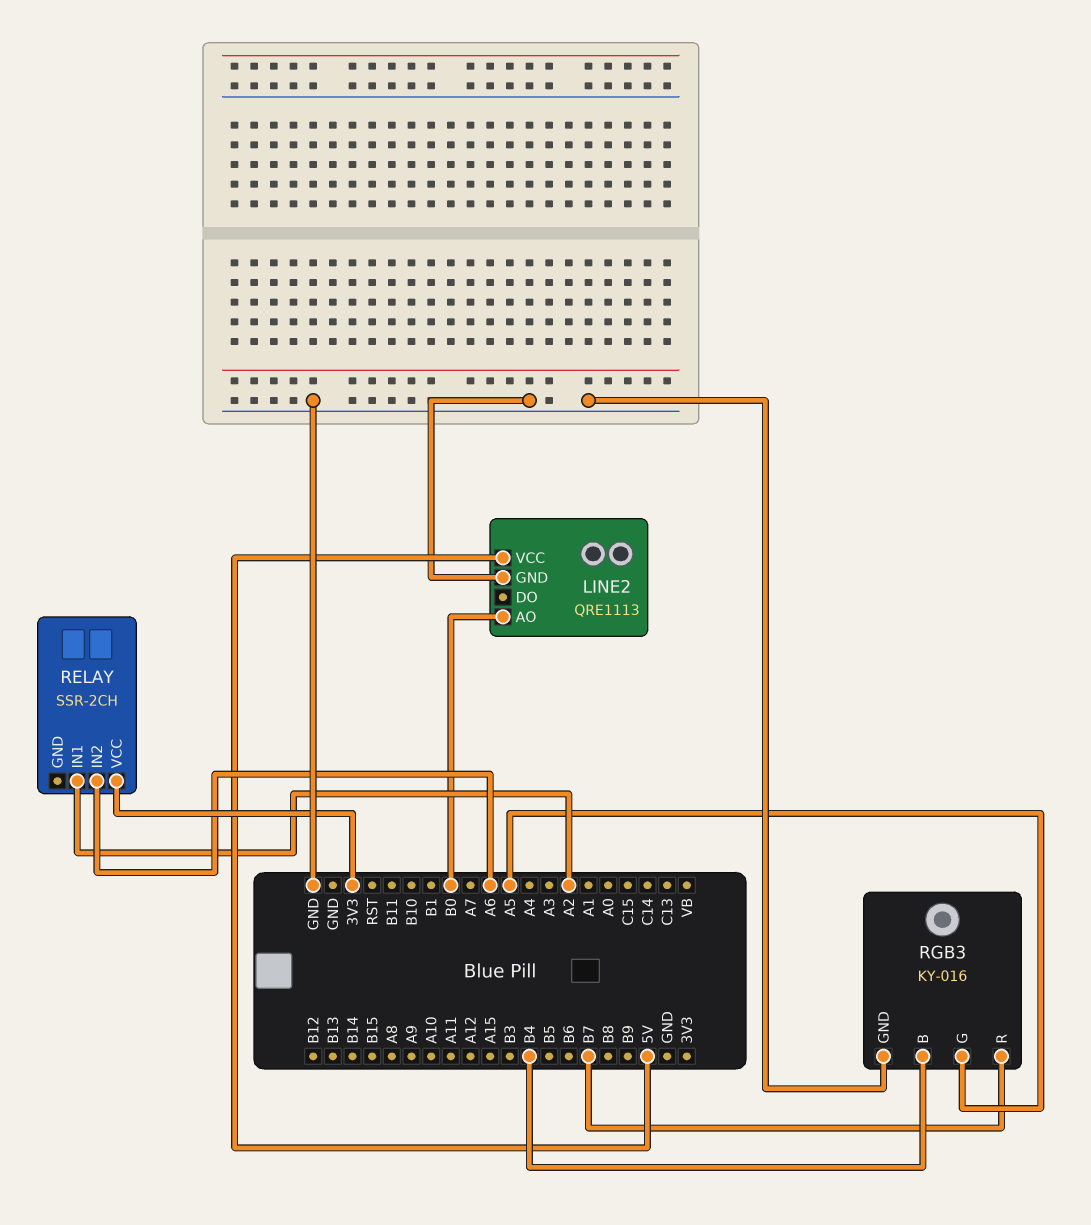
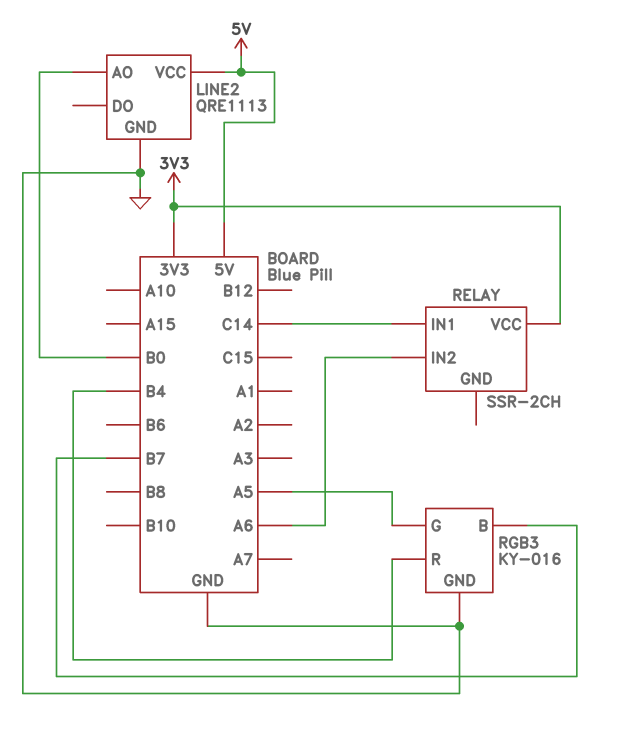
RELAY pin IN1: A2 -> C14
RGB3 pin B: B4 -> B7
RGB3 pin R: B7 -> B4

